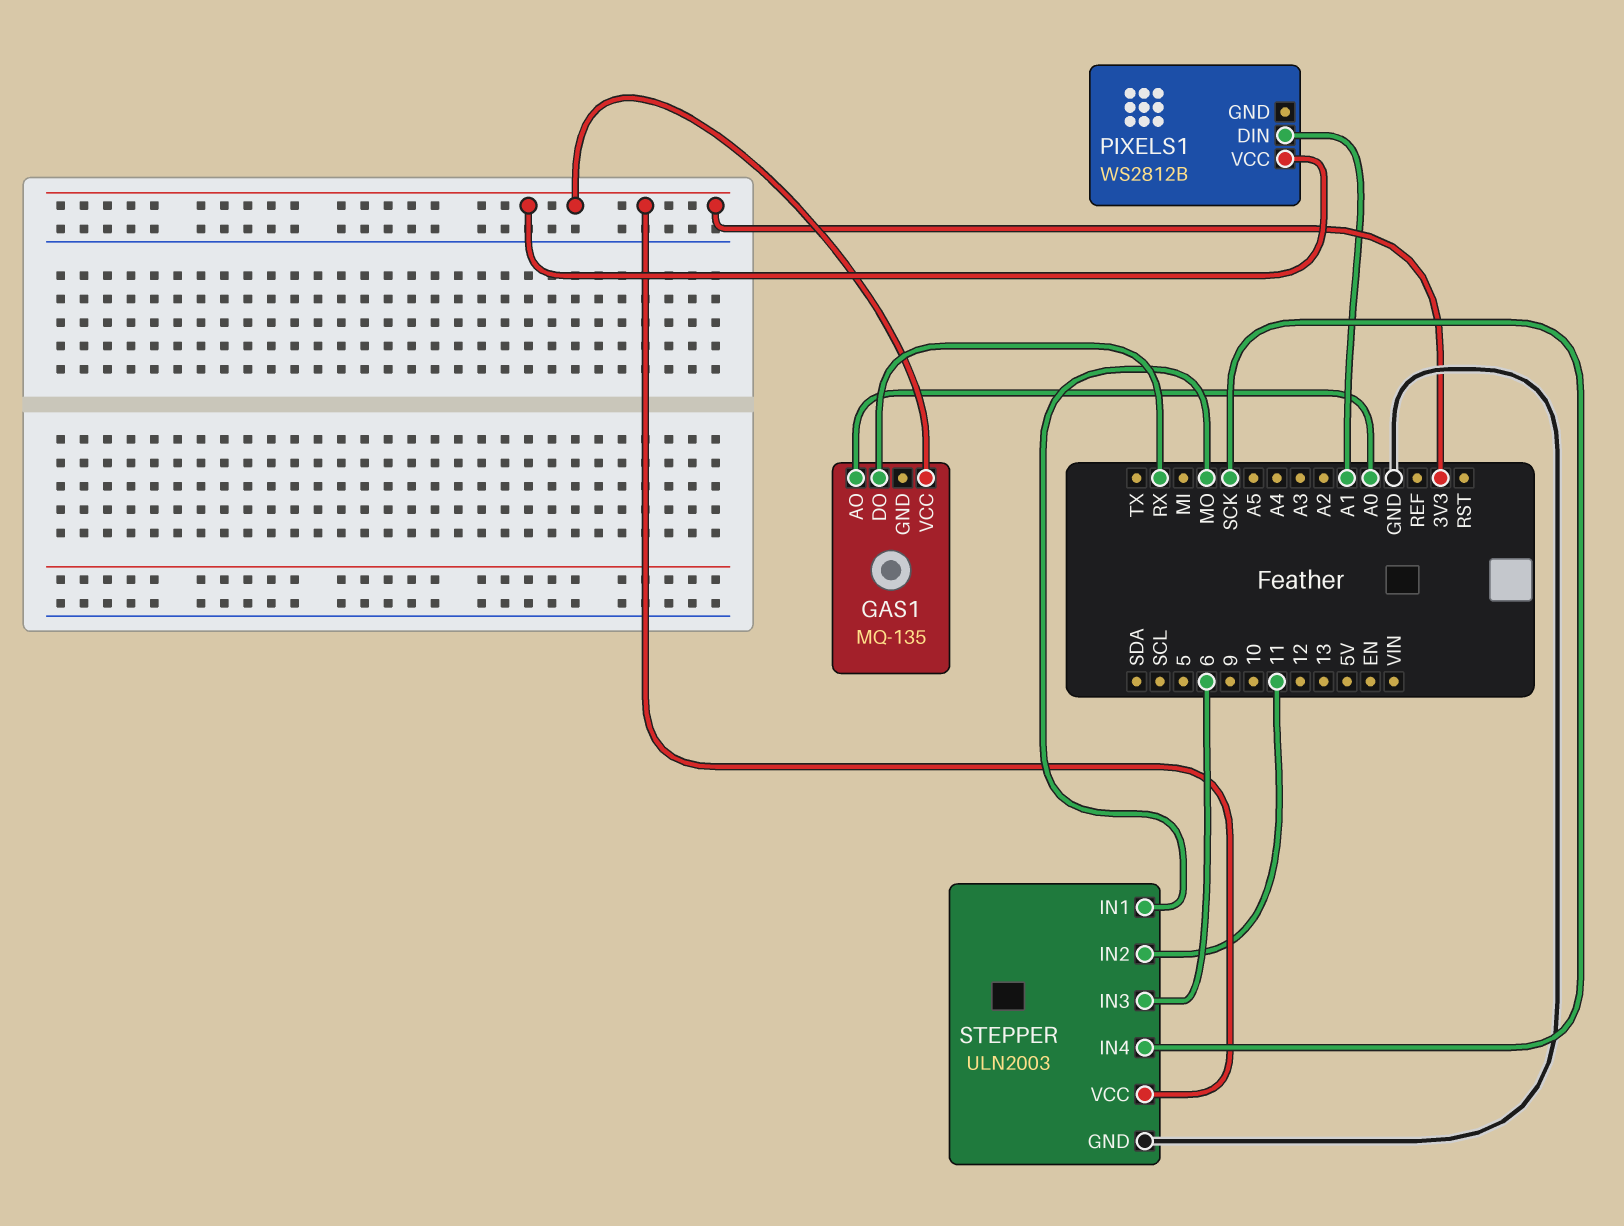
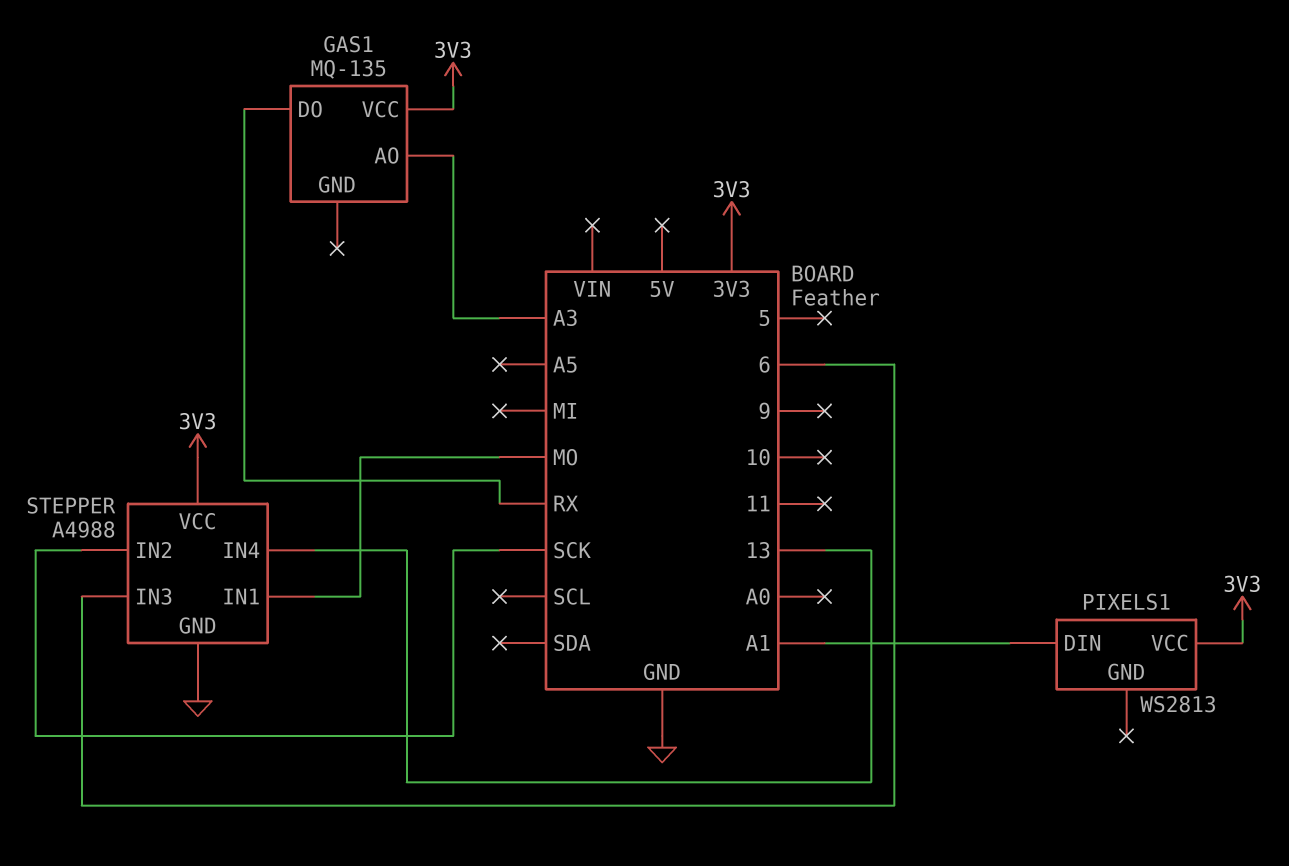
GAS1 pin AO: A0 -> A3
PIXELS1: WS2812B -> WS2813
STEPPER: ULN2003 -> A4988
STEPPER pin IN2: 11 -> SCK
STEPPER pin IN4: SCK -> 13

